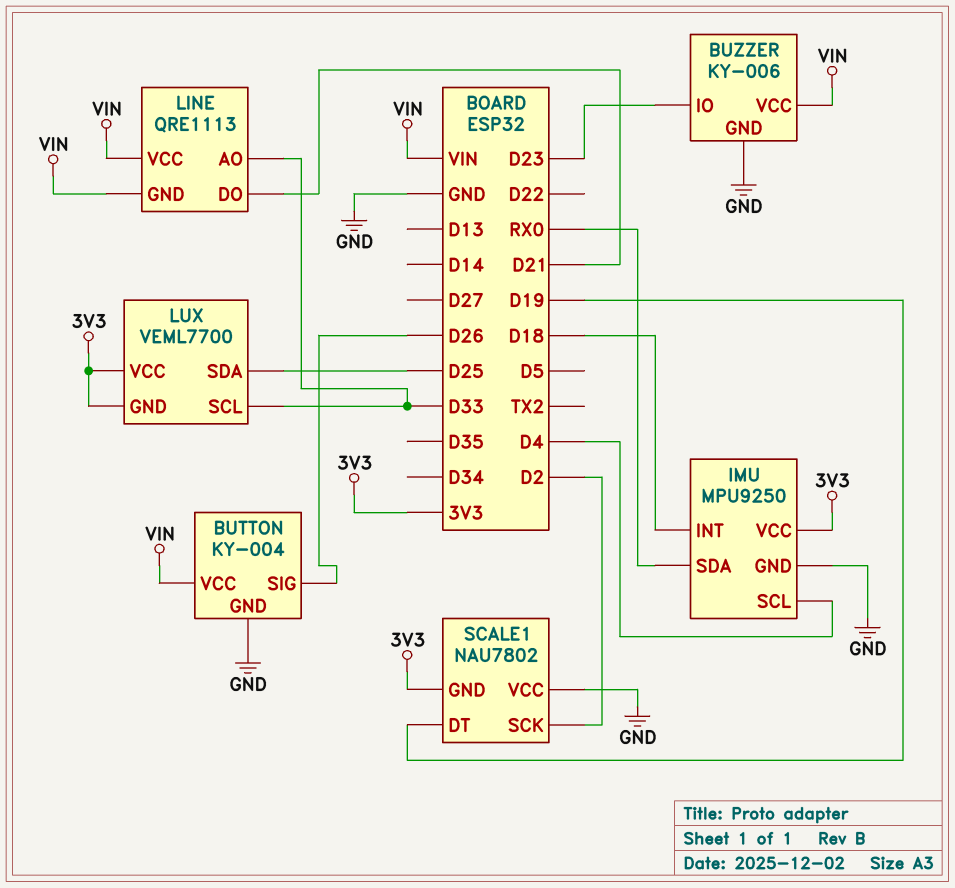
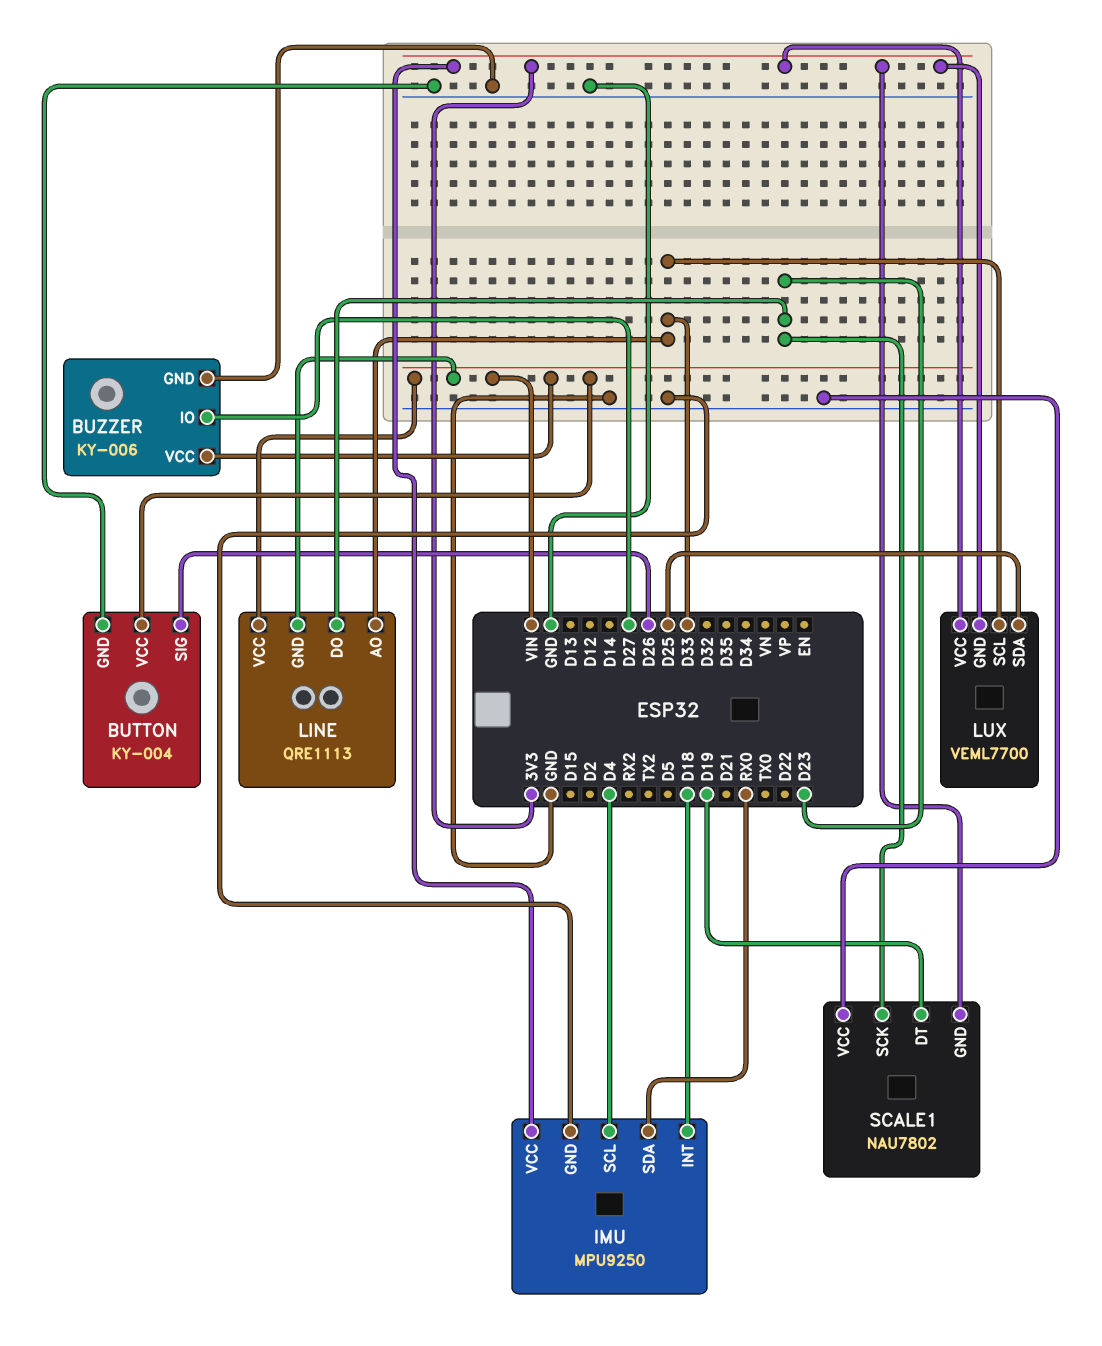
BUZZER pin IO: D23 -> D27
LINE pin DO: D21 -> D23
SCALE1 pin SCK: D2 -> D23

